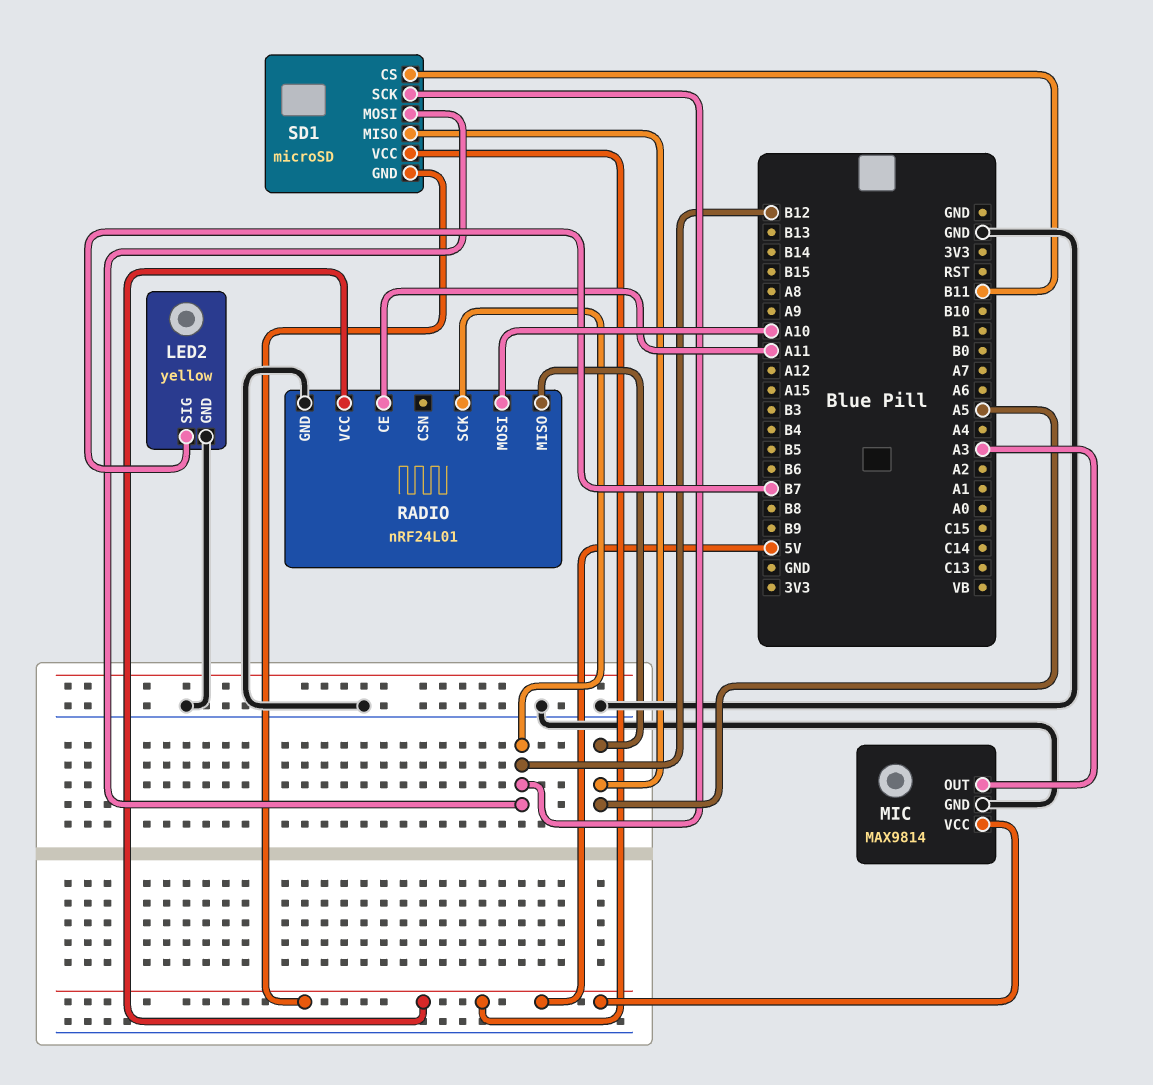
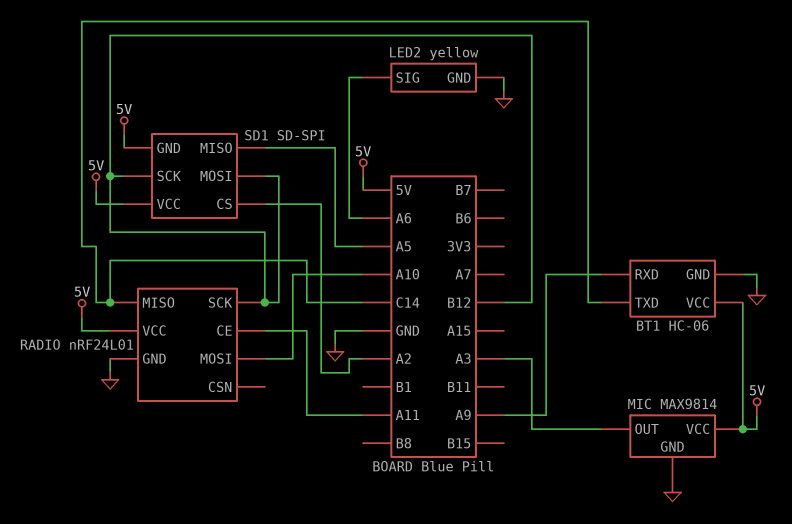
BT1: none -> HC-06
BT1 pin GND: none -> GND
BT1 pin RXD: none -> A9
BT1 pin TXD: none -> C14
BT1 pin VCC: none -> 5V
LED2 pin SIG: B7 -> A6
RADIO pin MISO: A5 -> C14
SD1: microSD -> SD-SPI
SD1 pin CS: B11 -> A2

